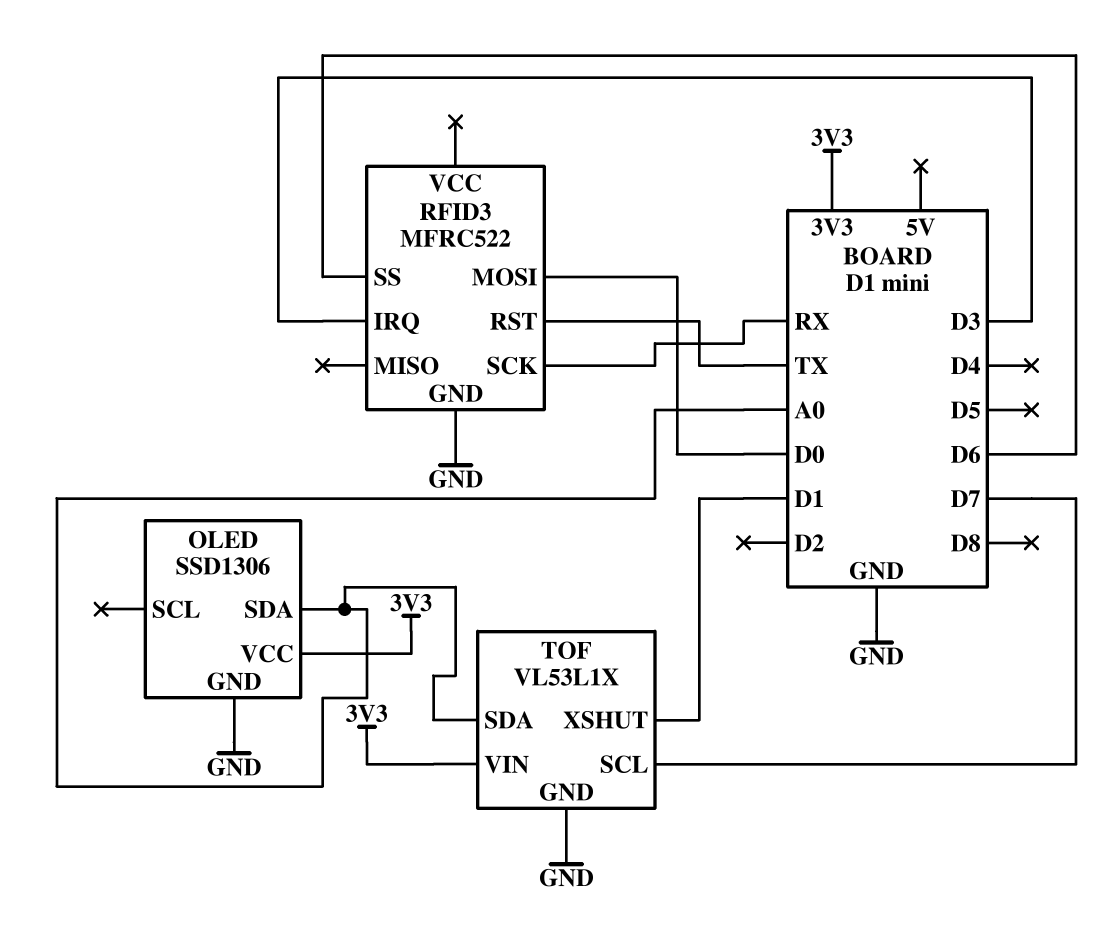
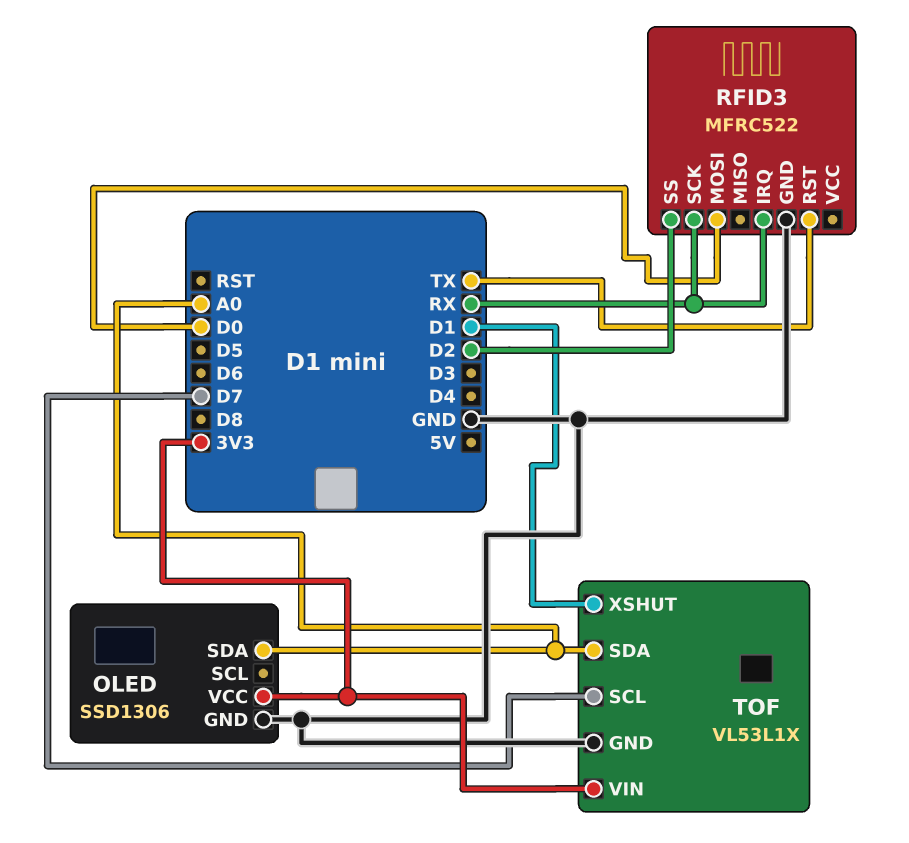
RFID3 pin IRQ: D3 -> RX
RFID3 pin SS: D6 -> D2

